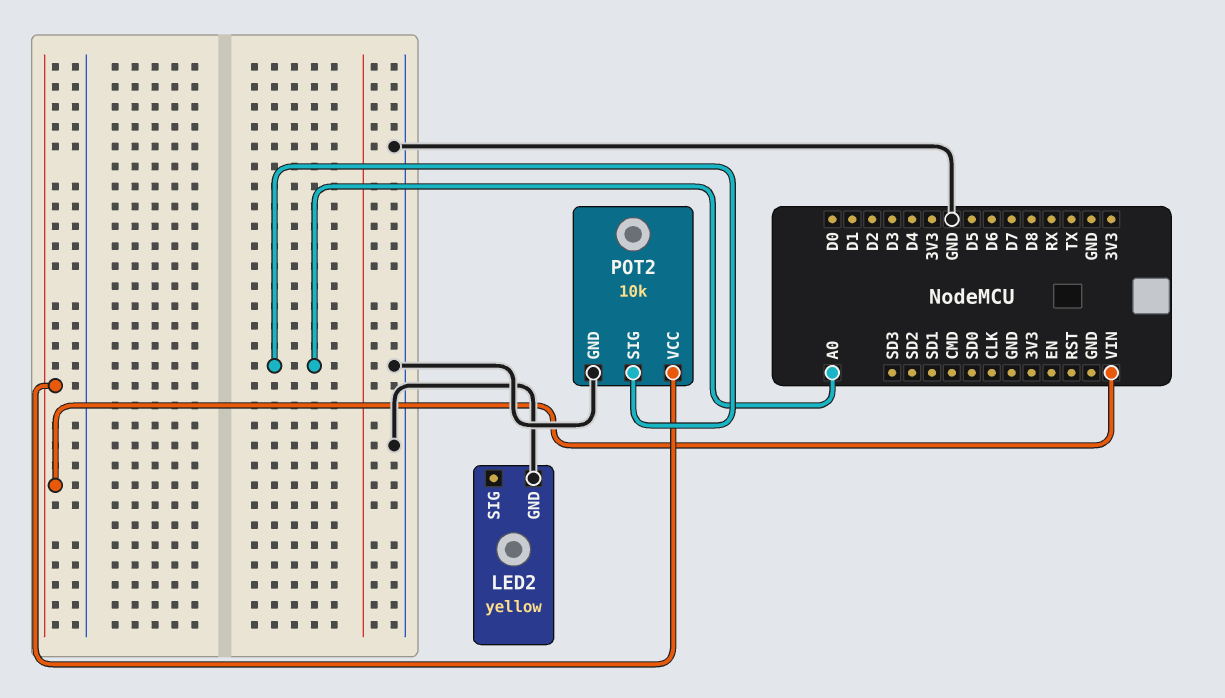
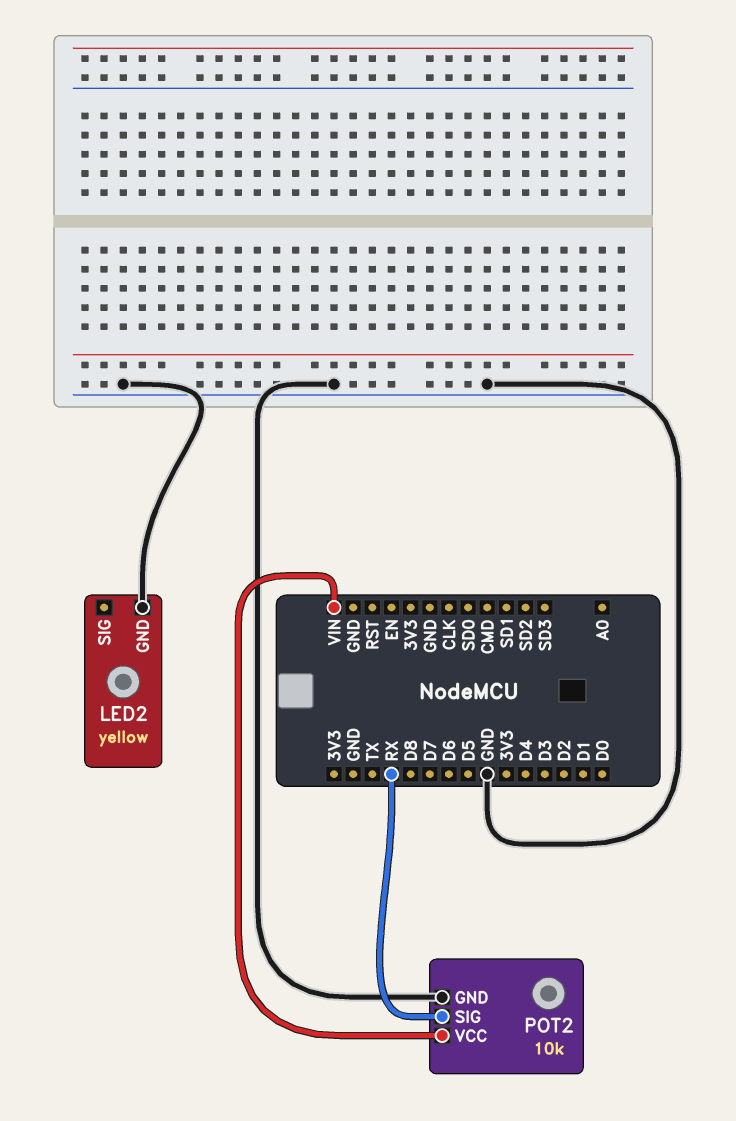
POT2 pin SIG: A0 -> RX

